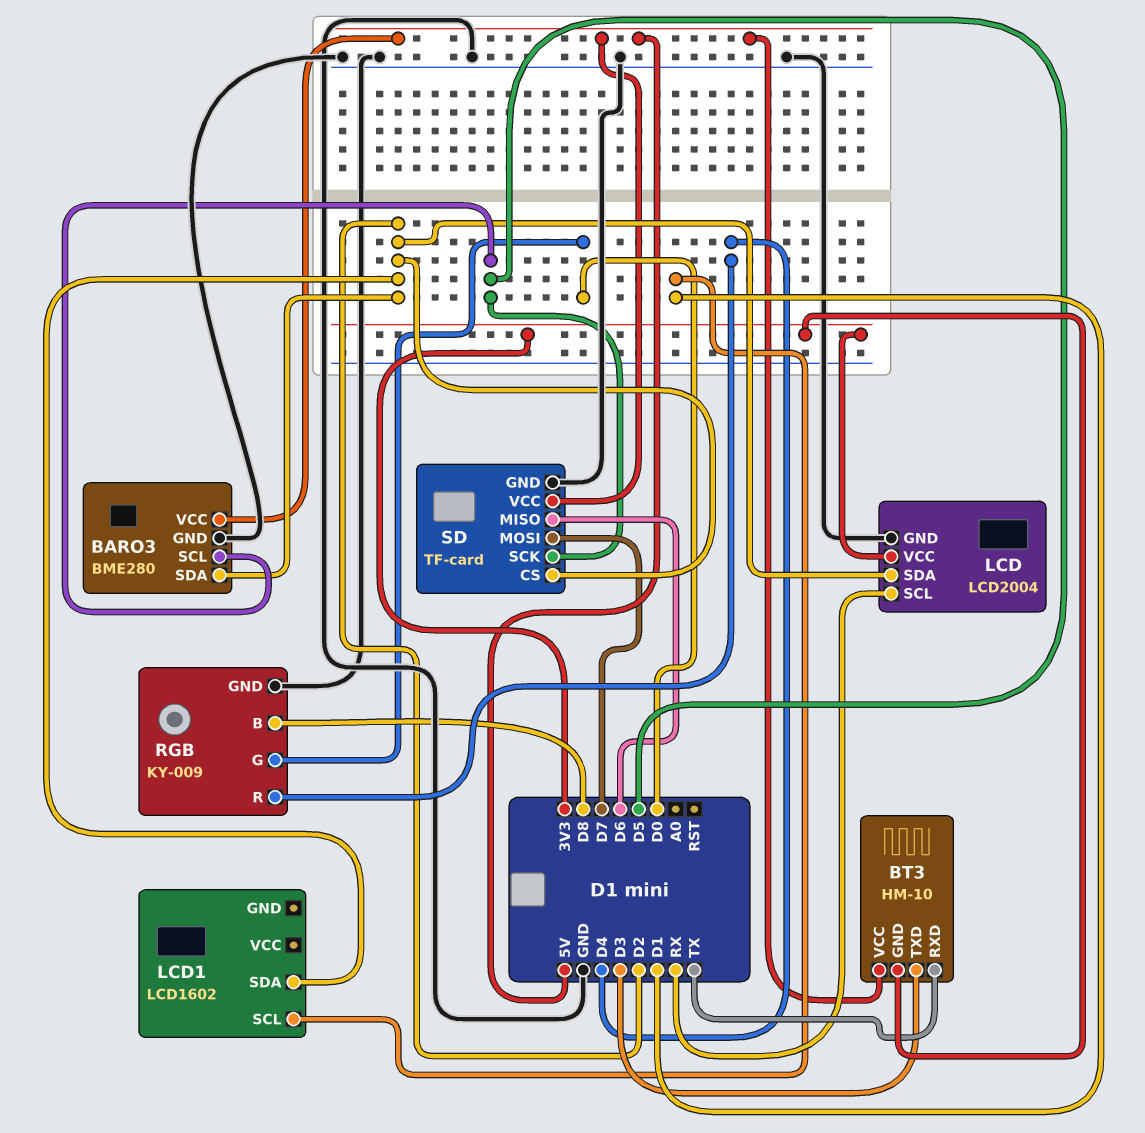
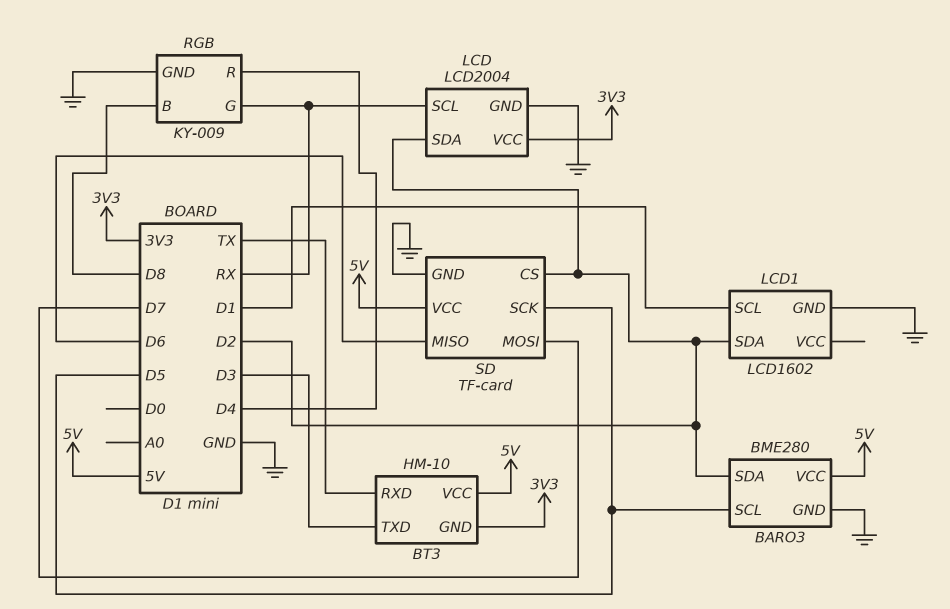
LCD1 pin GND: none -> GND
RGB pin G: D0 -> RX

